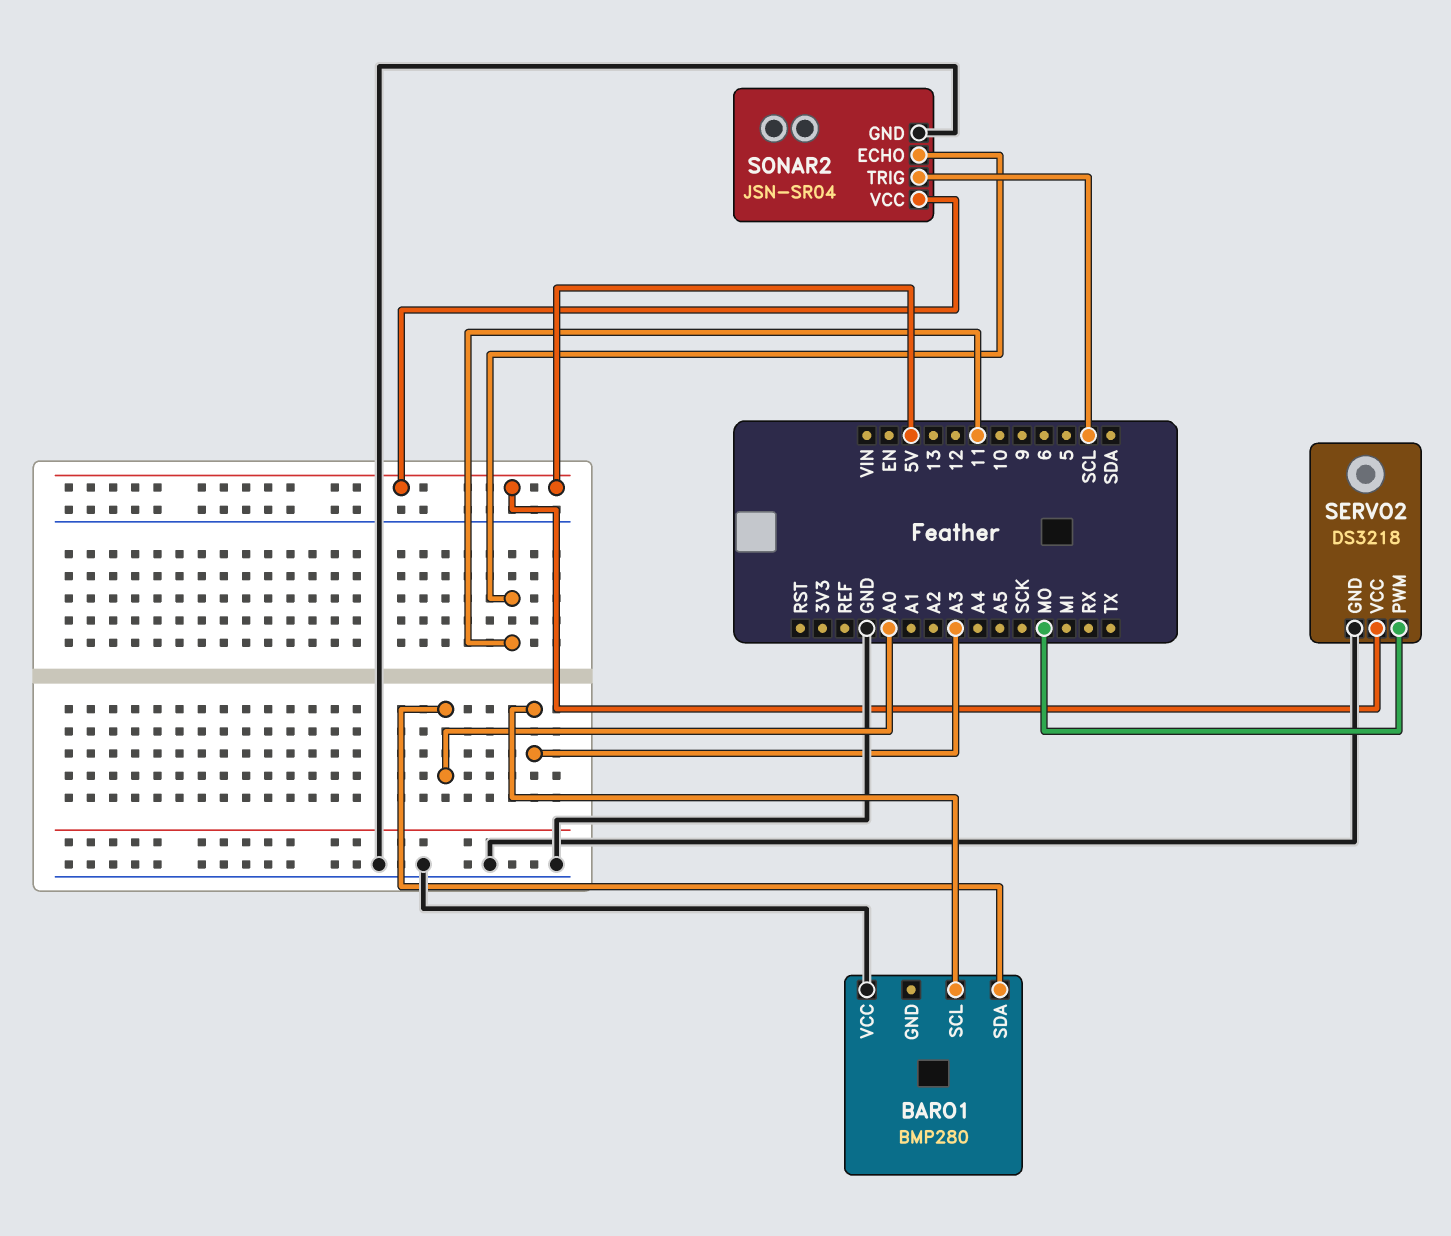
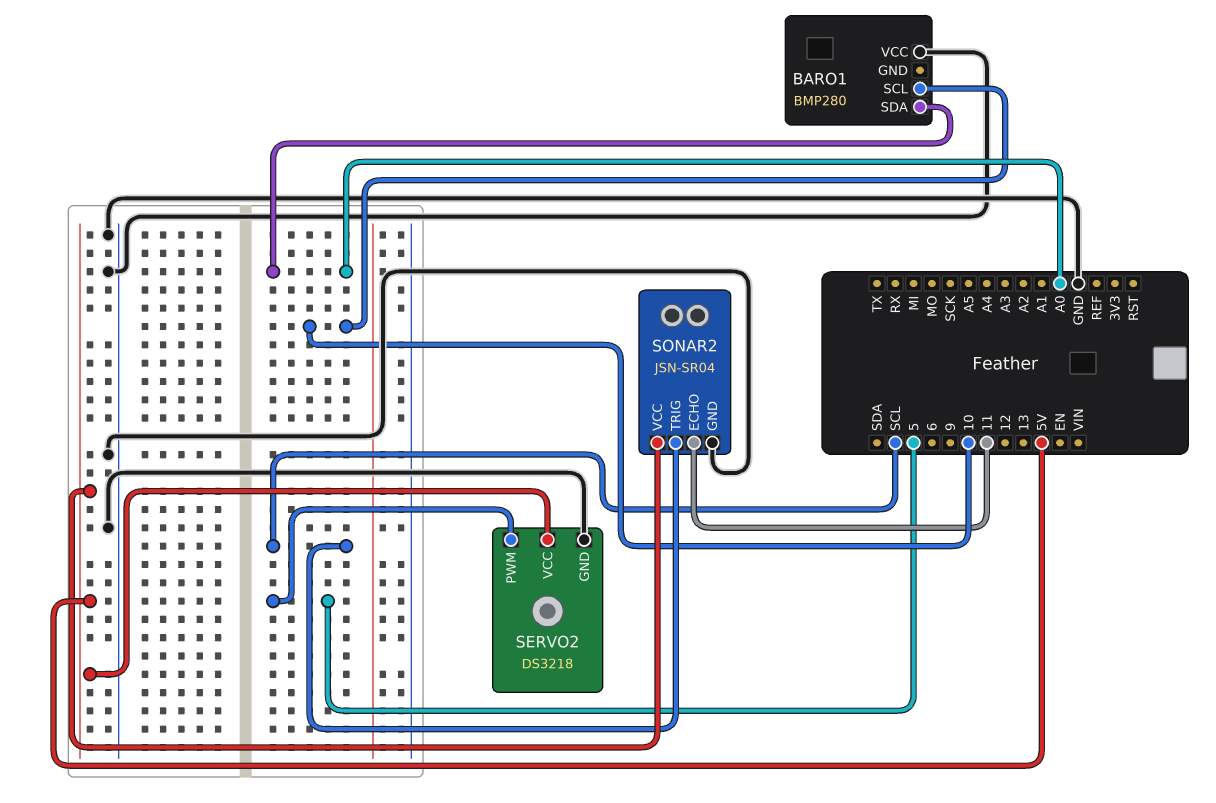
BARO1 pin SCL: A3 -> 10
SERVO2 pin PWM: MO -> 5

